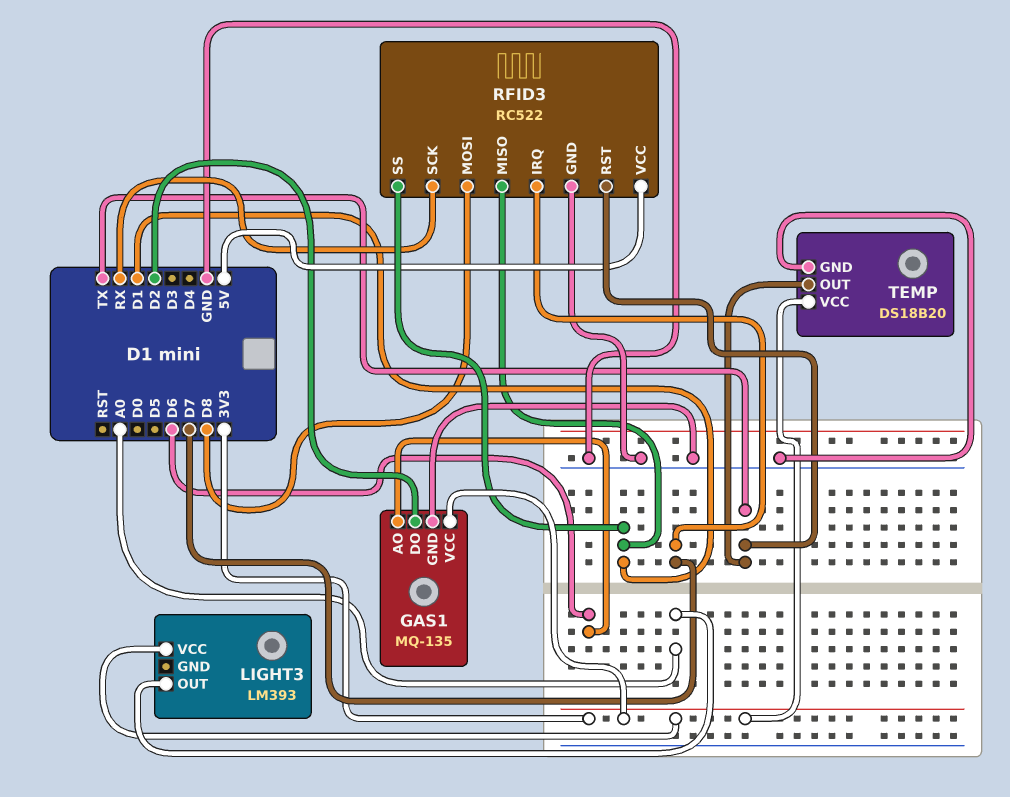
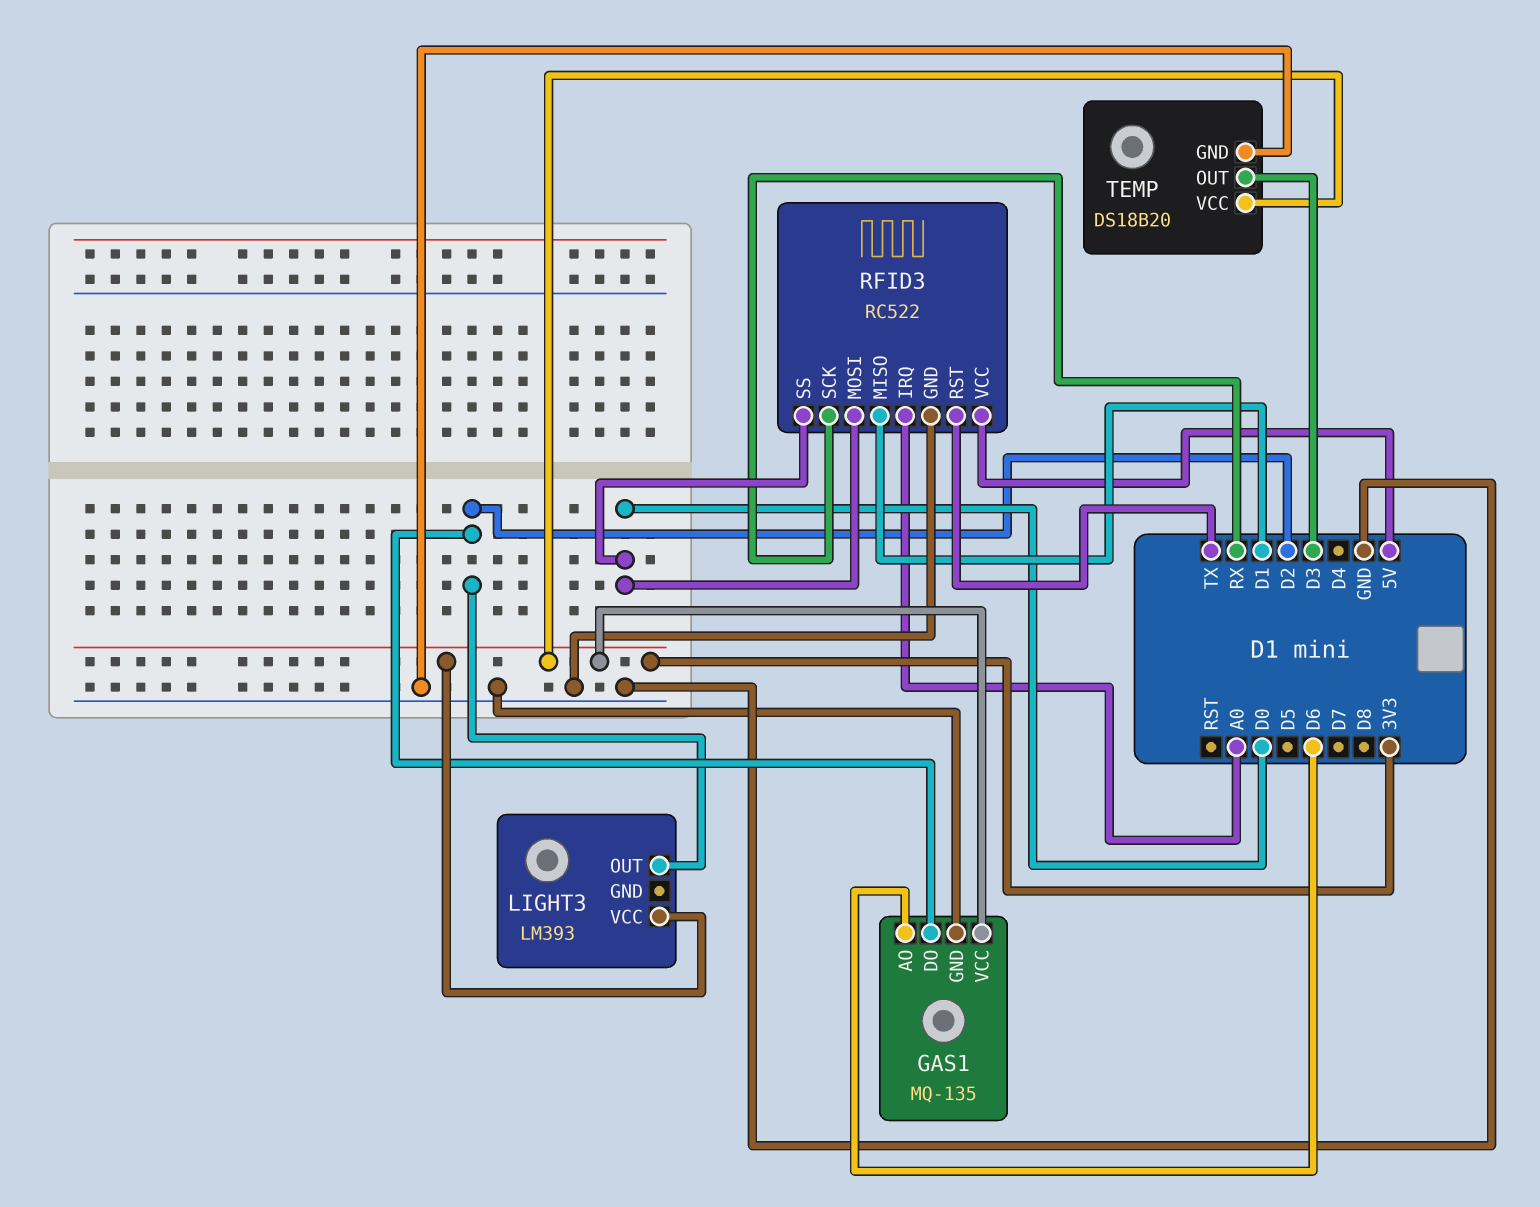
LIGHT3 pin OUT: A0 -> D2
RFID3 pin IRQ: D7 -> A0
RFID3 pin MOSI: D8 -> D0
RFID3 pin SS: D1 -> D0
TEMP pin OUT: TX -> D3

